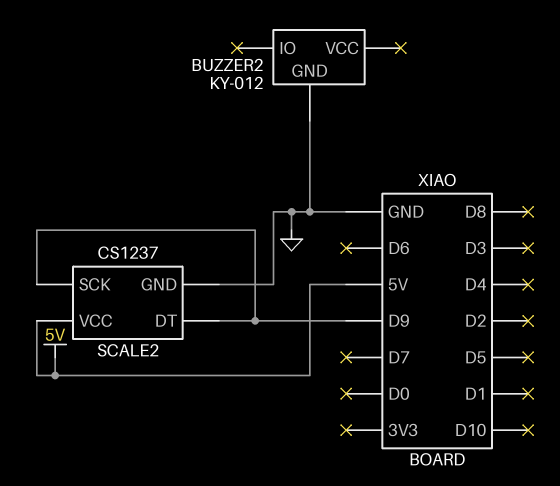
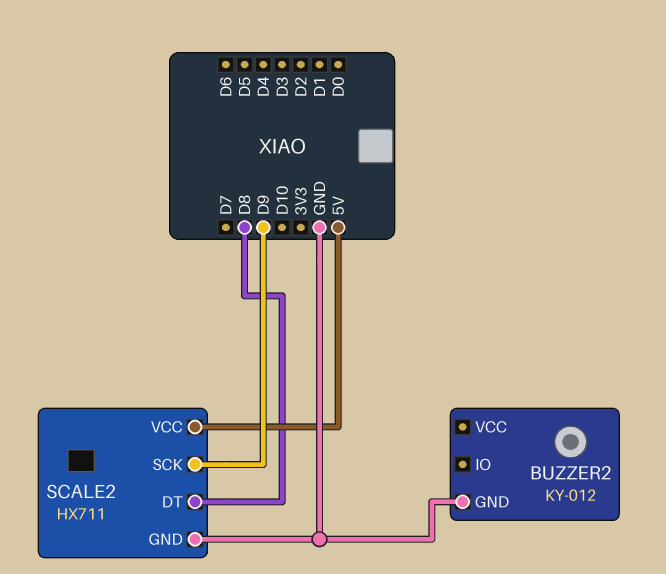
SCALE2: CS1237 -> HX711
SCALE2 pin DT: D9 -> D8

